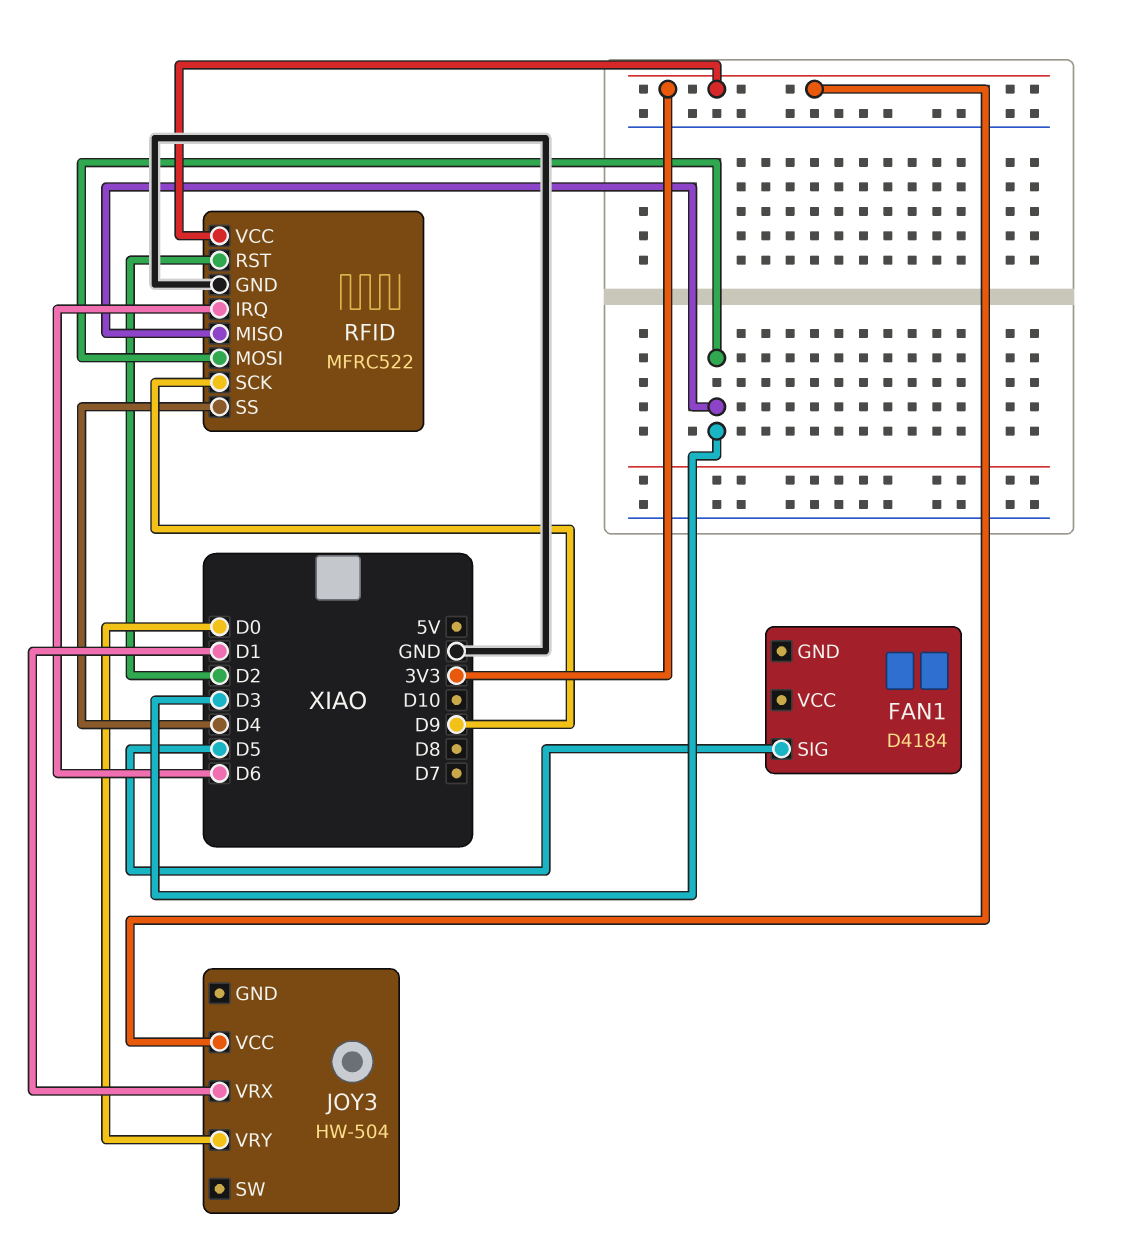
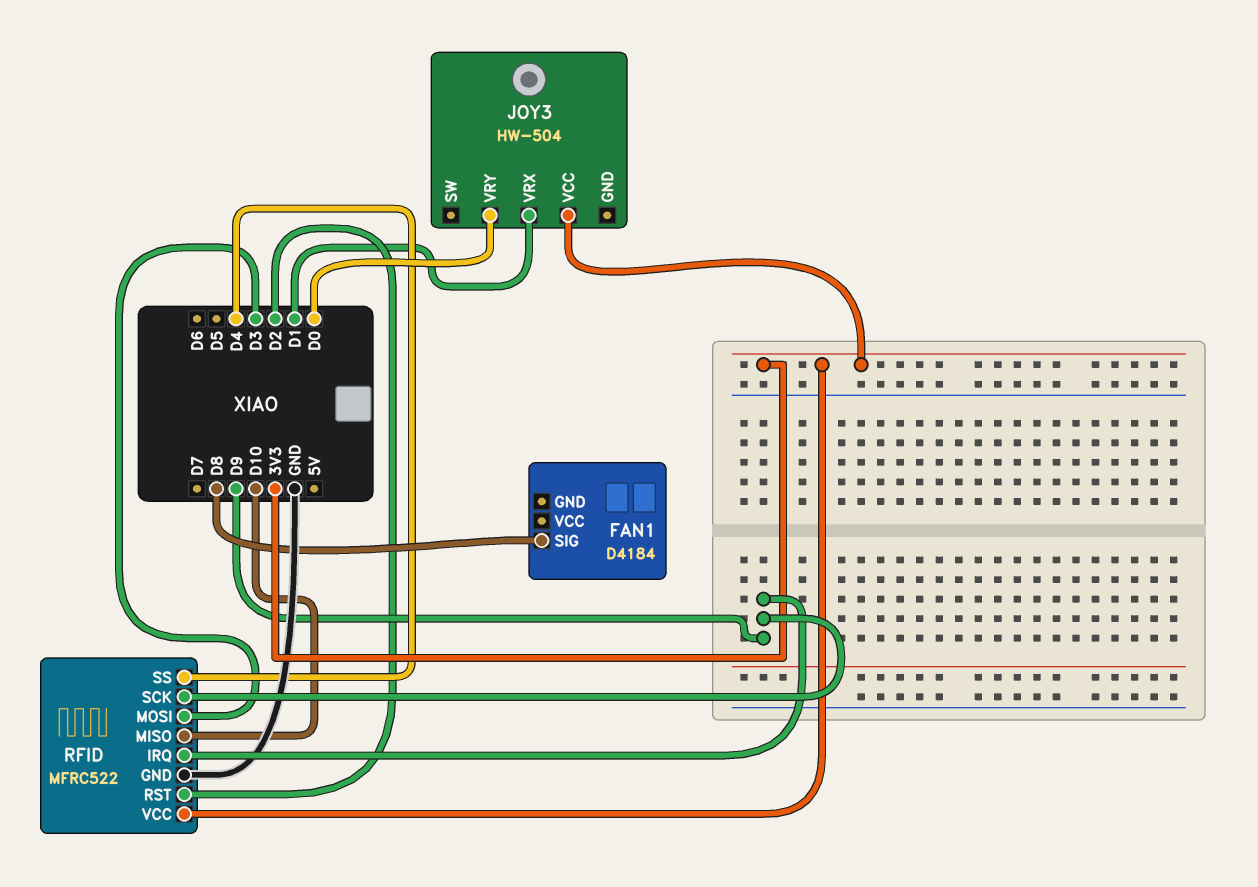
FAN1 pin SIG: D5 -> D8
RFID pin IRQ: D6 -> D9
RFID pin MISO: D3 -> D10

